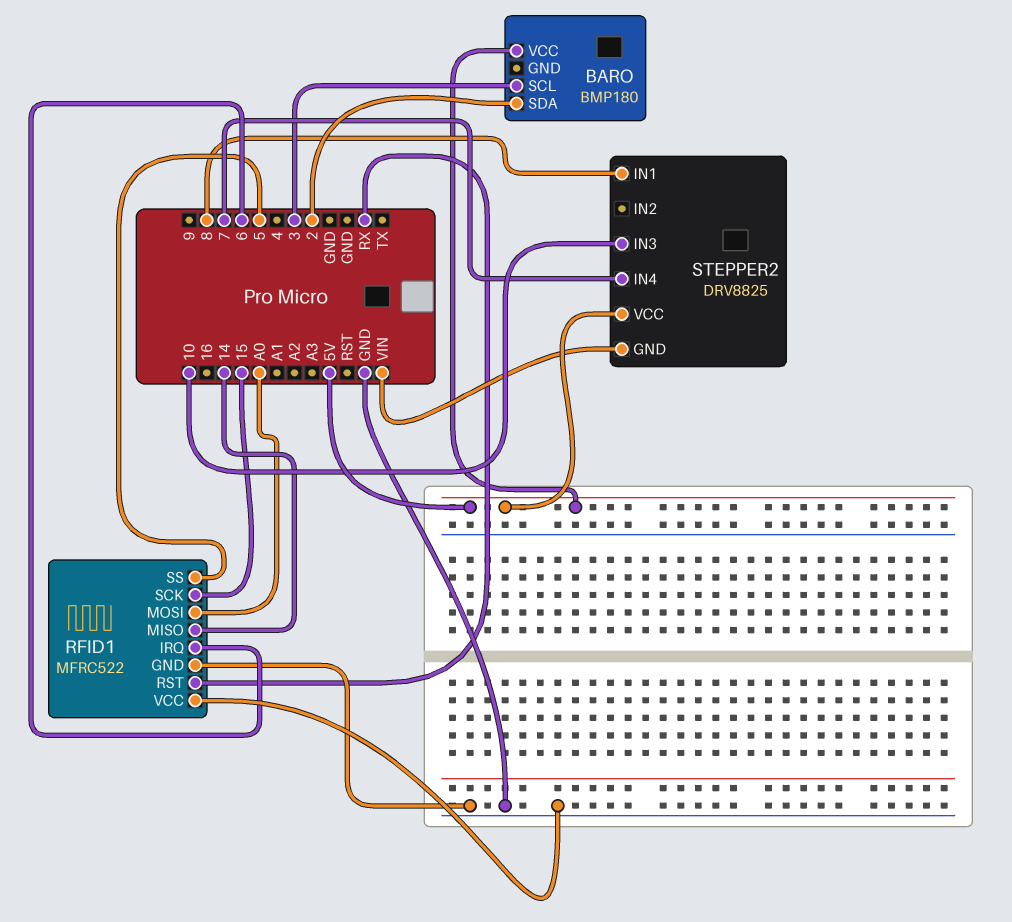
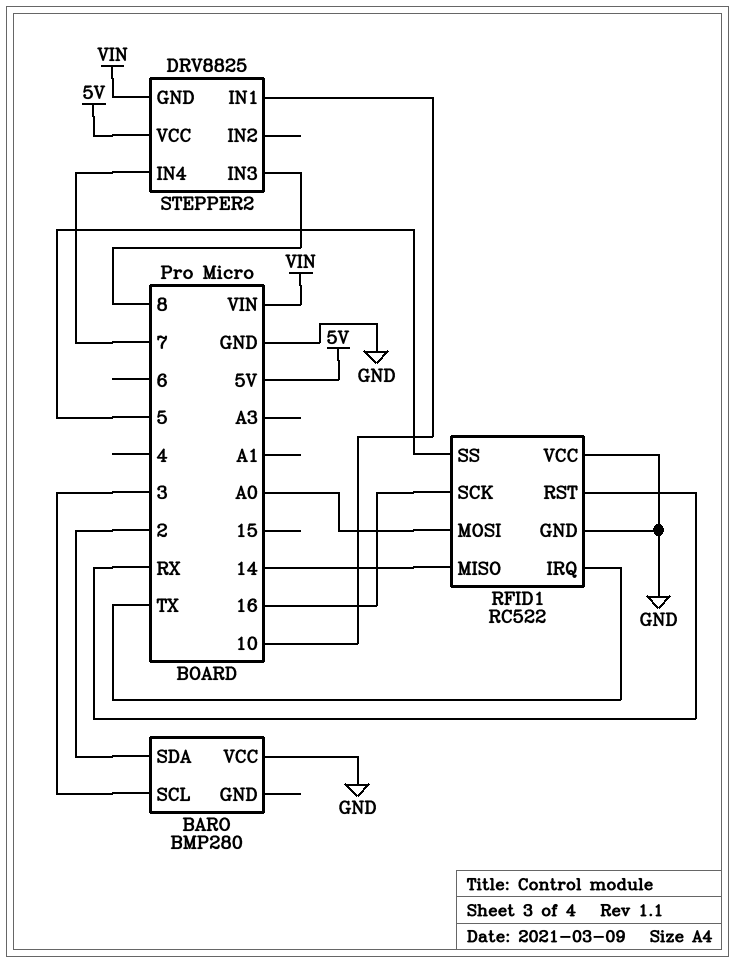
BARO: BMP180 -> BMP280
BARO pin VCC: 5V -> GND
RFID1: MFRC522 -> RC522
RFID1 pin IRQ: 6 -> TX
RFID1 pin SCK: 15 -> 16
STEPPER2 pin IN1: 8 -> 10
STEPPER2 pin IN3: 10 -> 8

